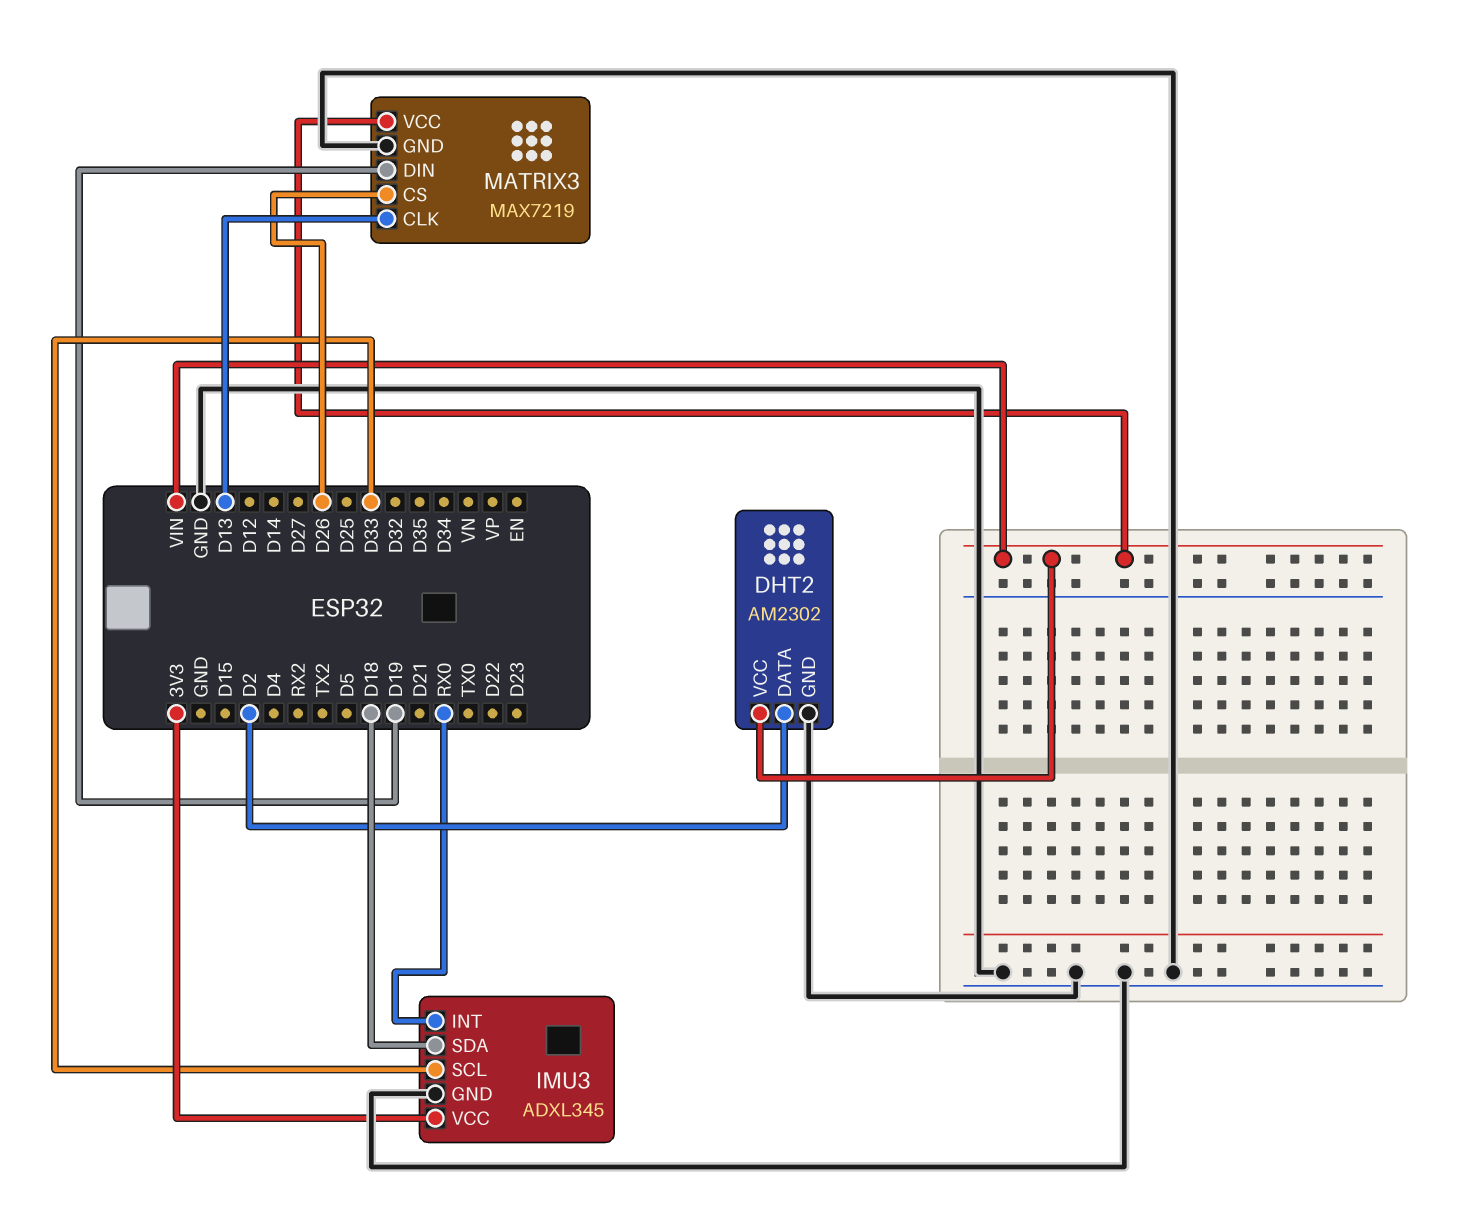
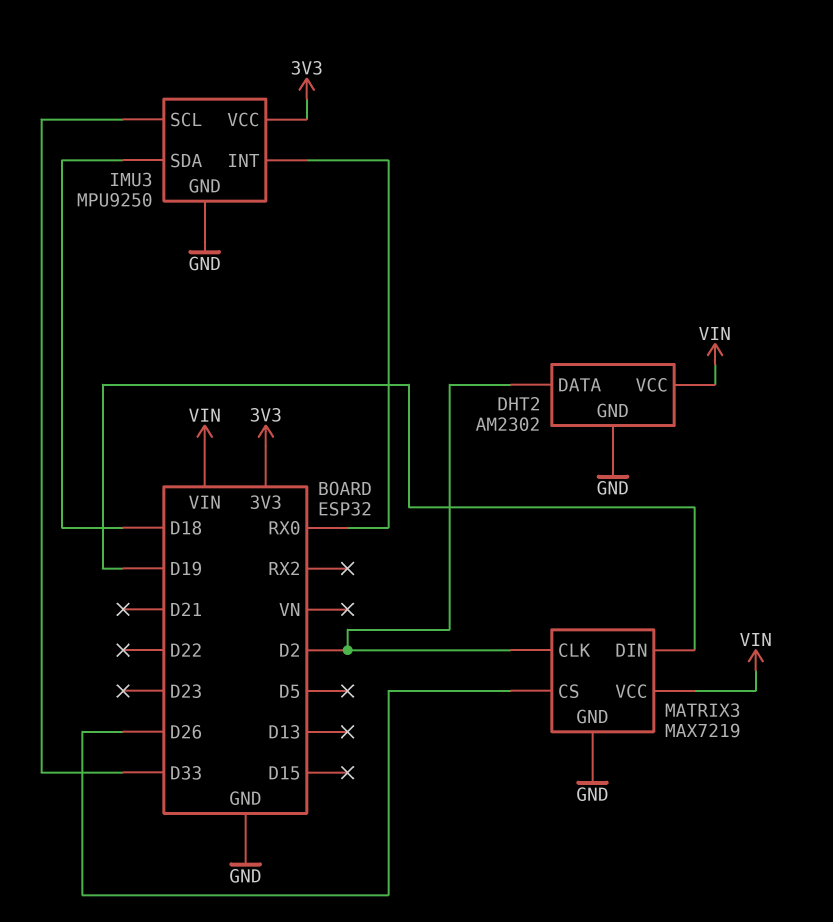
IMU3: ADXL345 -> MPU9250
MATRIX3 pin CLK: D13 -> D2

